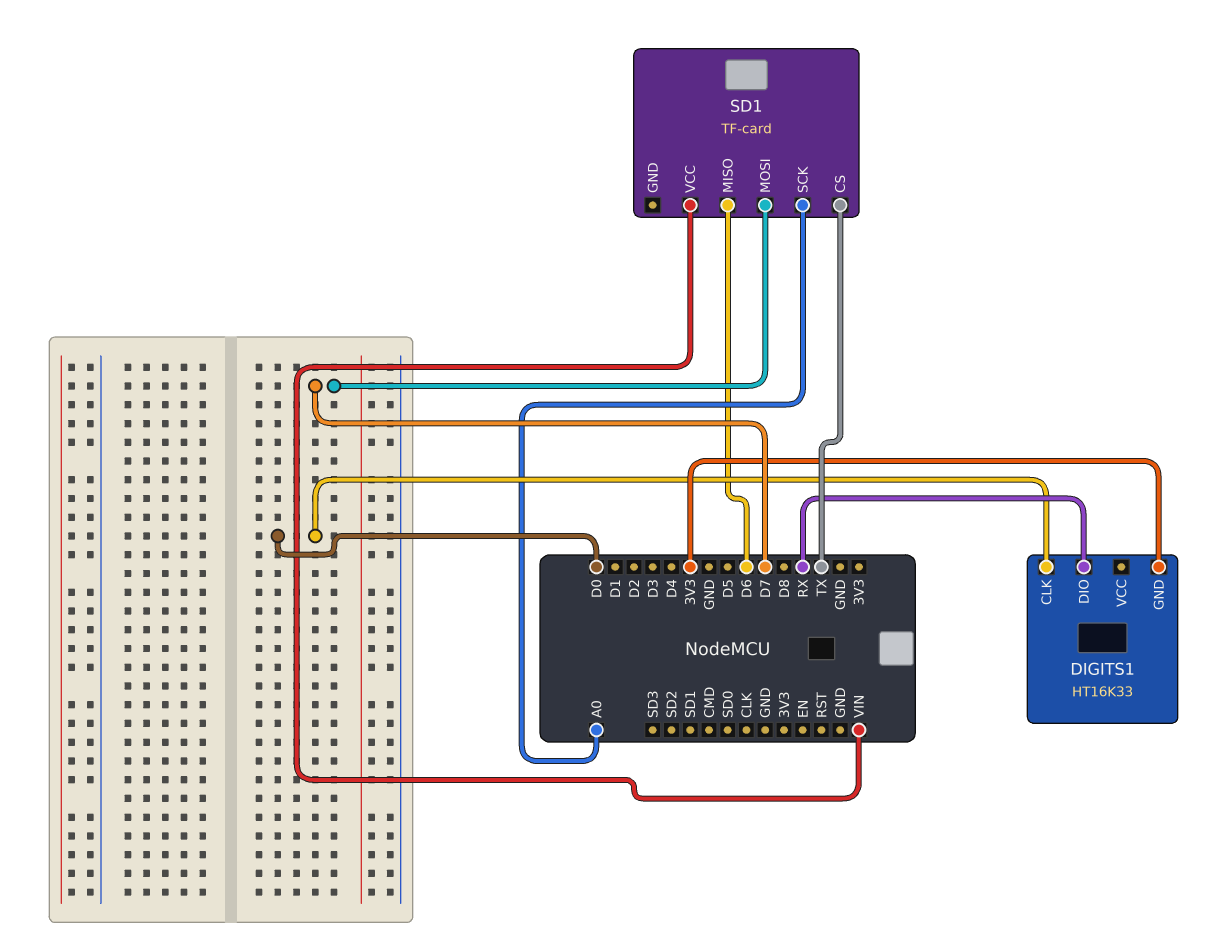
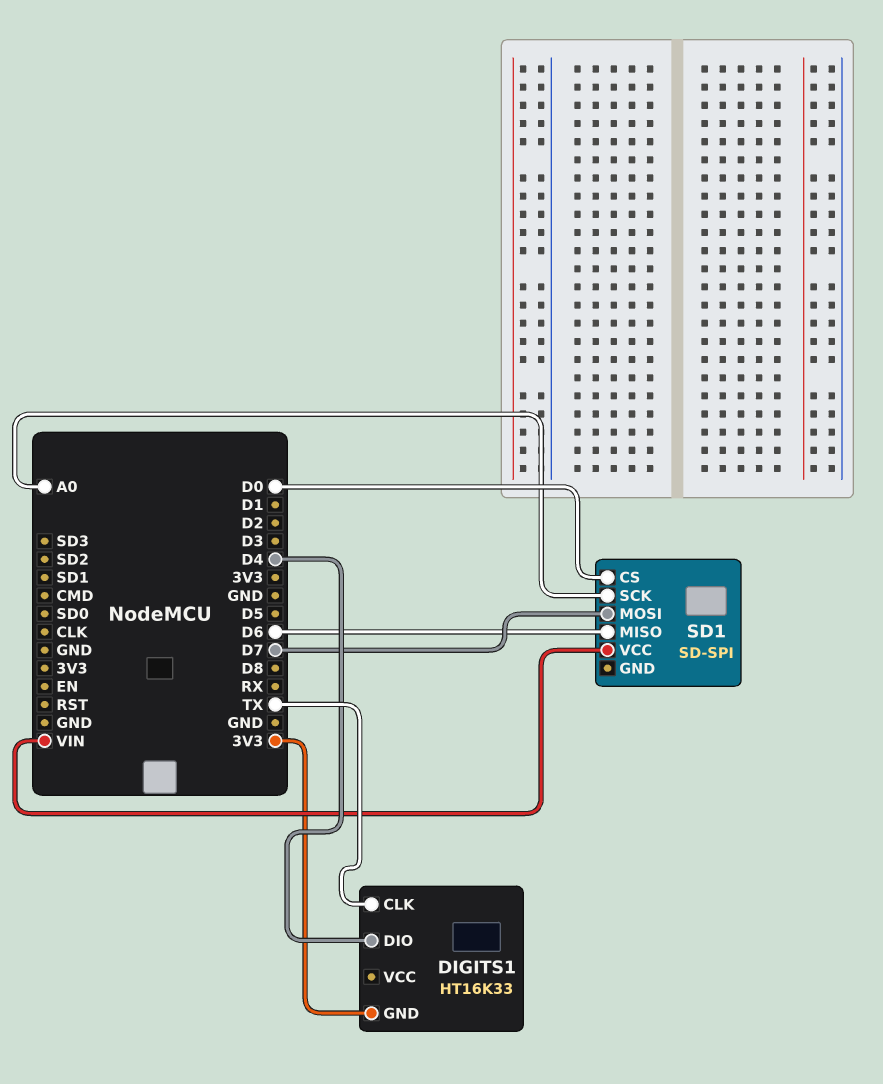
DIGITS1 pin CLK: D0 -> TX
DIGITS1 pin DIO: RX -> D4
SD1: TF-card -> SD-SPI
SD1 pin CS: TX -> D0

